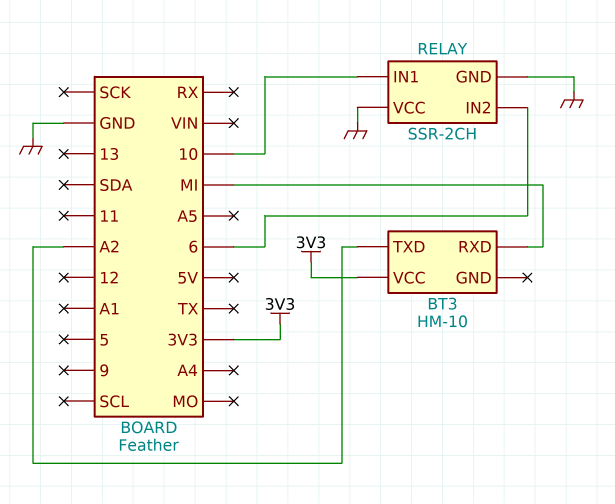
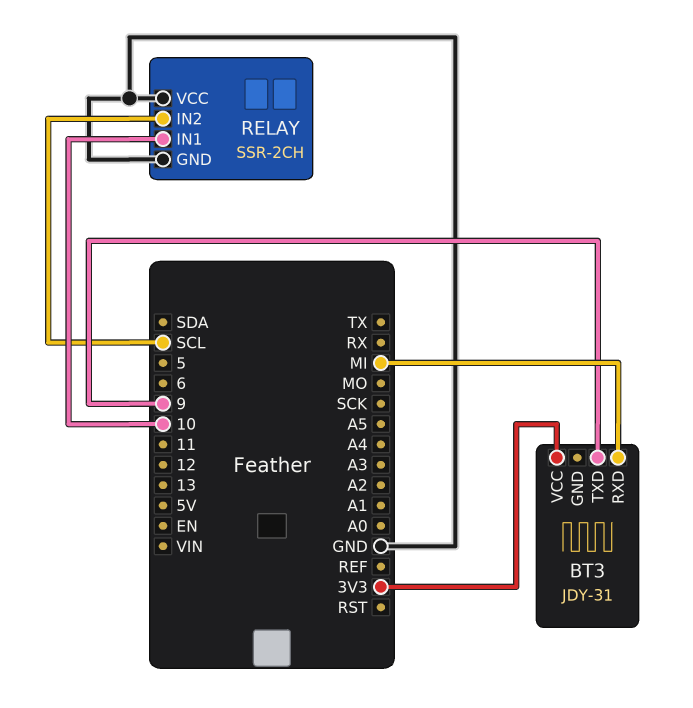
BT3: HM-10 -> JDY-31
BT3 pin TXD: A2 -> 9
RELAY pin IN2: 6 -> SCL

